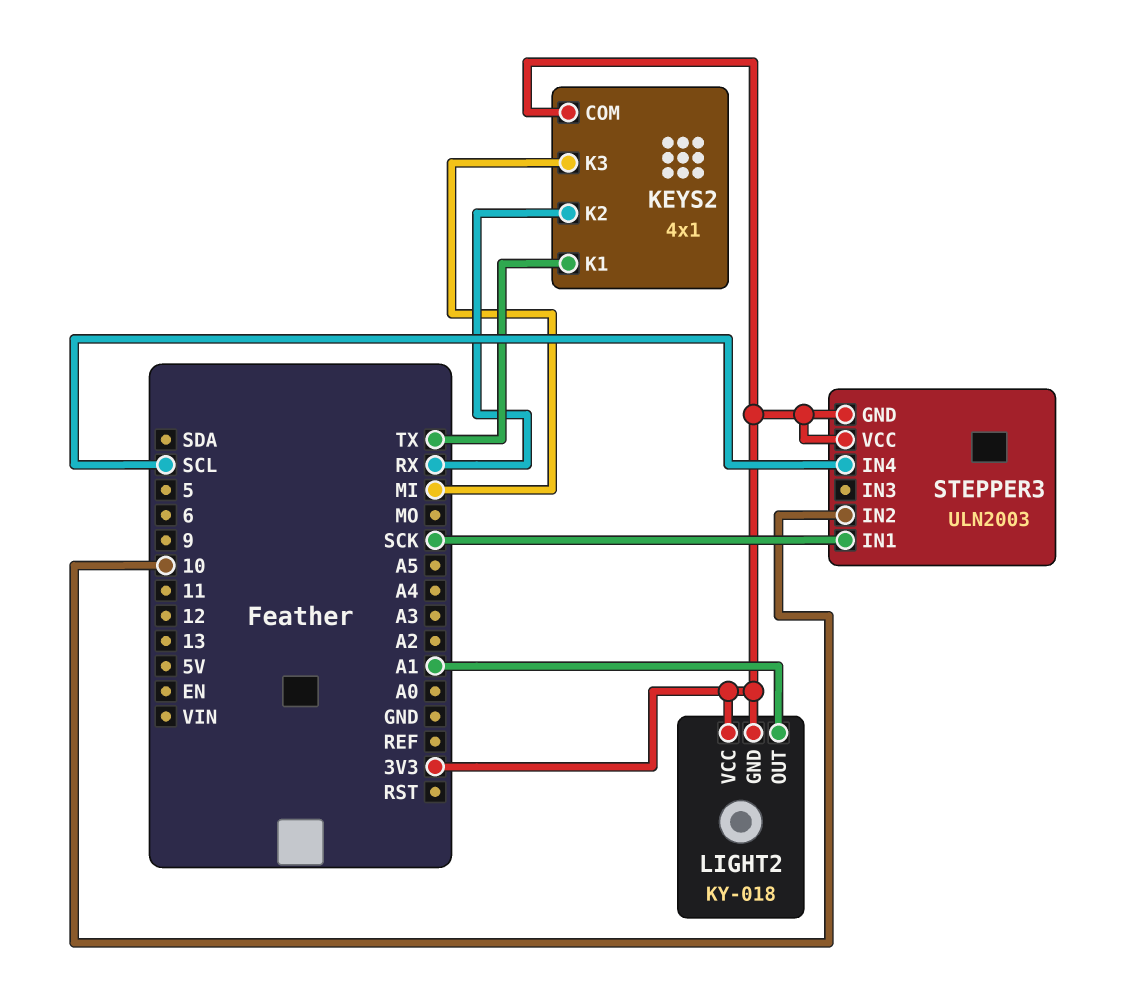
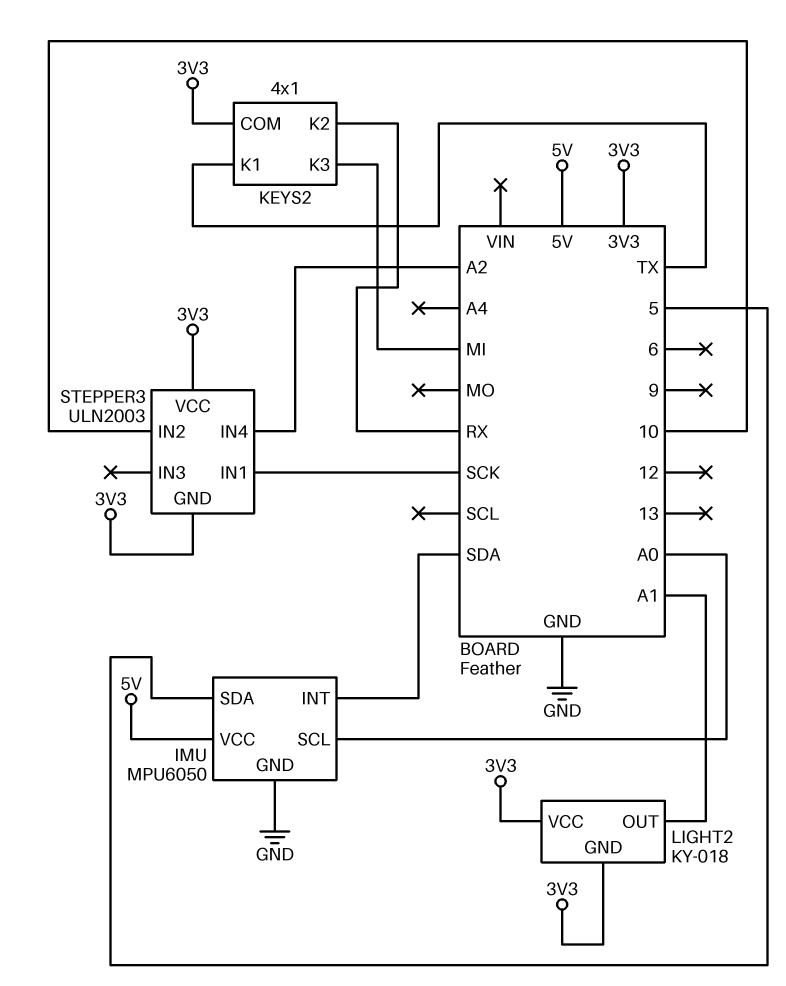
IMU: none -> MPU6050
IMU pin GND: none -> GND
IMU pin INT: none -> SDA
IMU pin SCL: none -> A0
IMU pin SDA: none -> 5
IMU pin VCC: none -> 5V
STEPPER3 pin IN4: SCL -> A2

